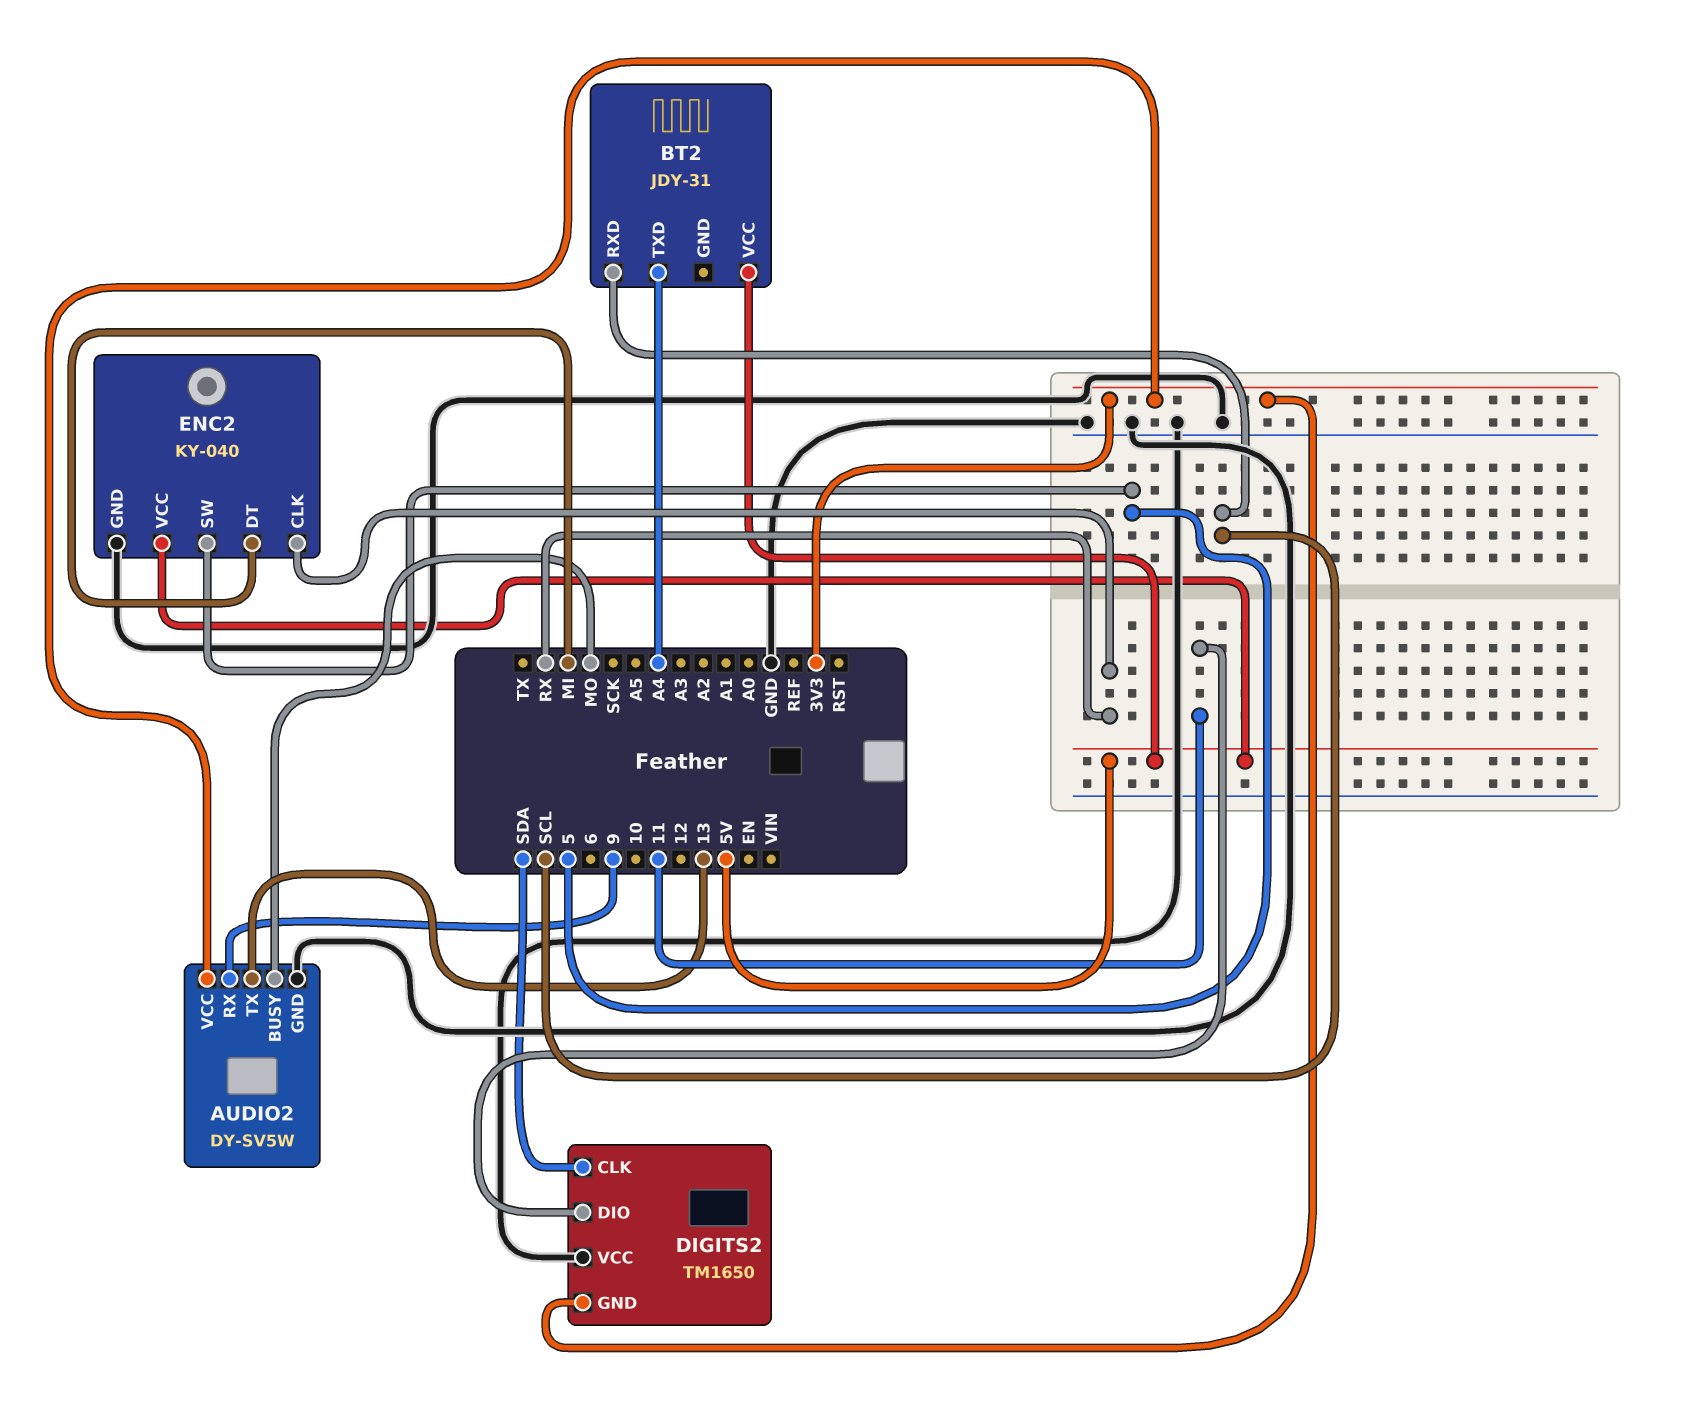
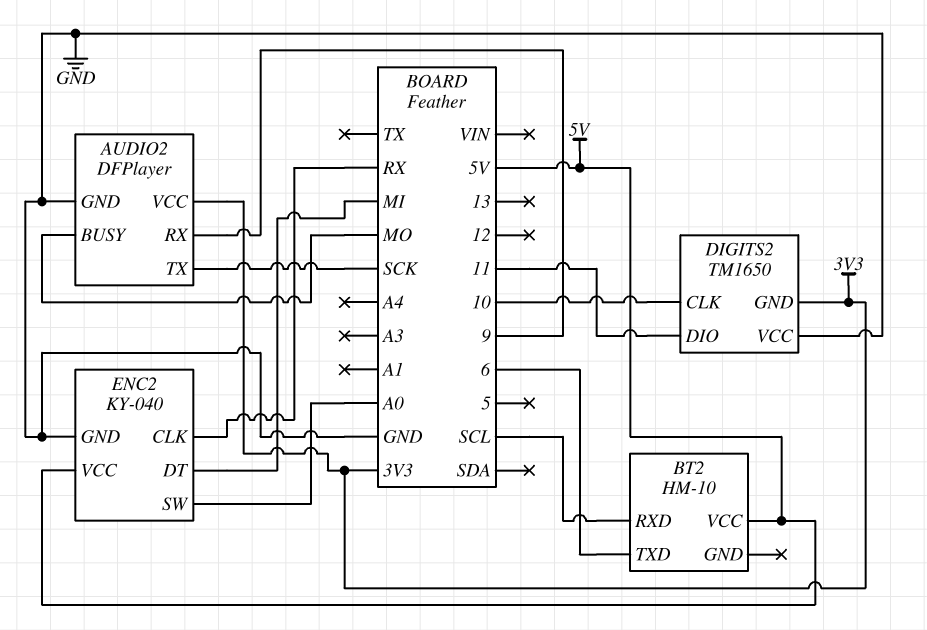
AUDIO2: DY-SV5W -> DFPlayer
AUDIO2 pin TX: 13 -> SCK
BT2: JDY-31 -> HM-10
BT2 pin TXD: A4 -> 6
DIGITS2 pin CLK: SDA -> 10
ENC2 pin SW: 5 -> A0

